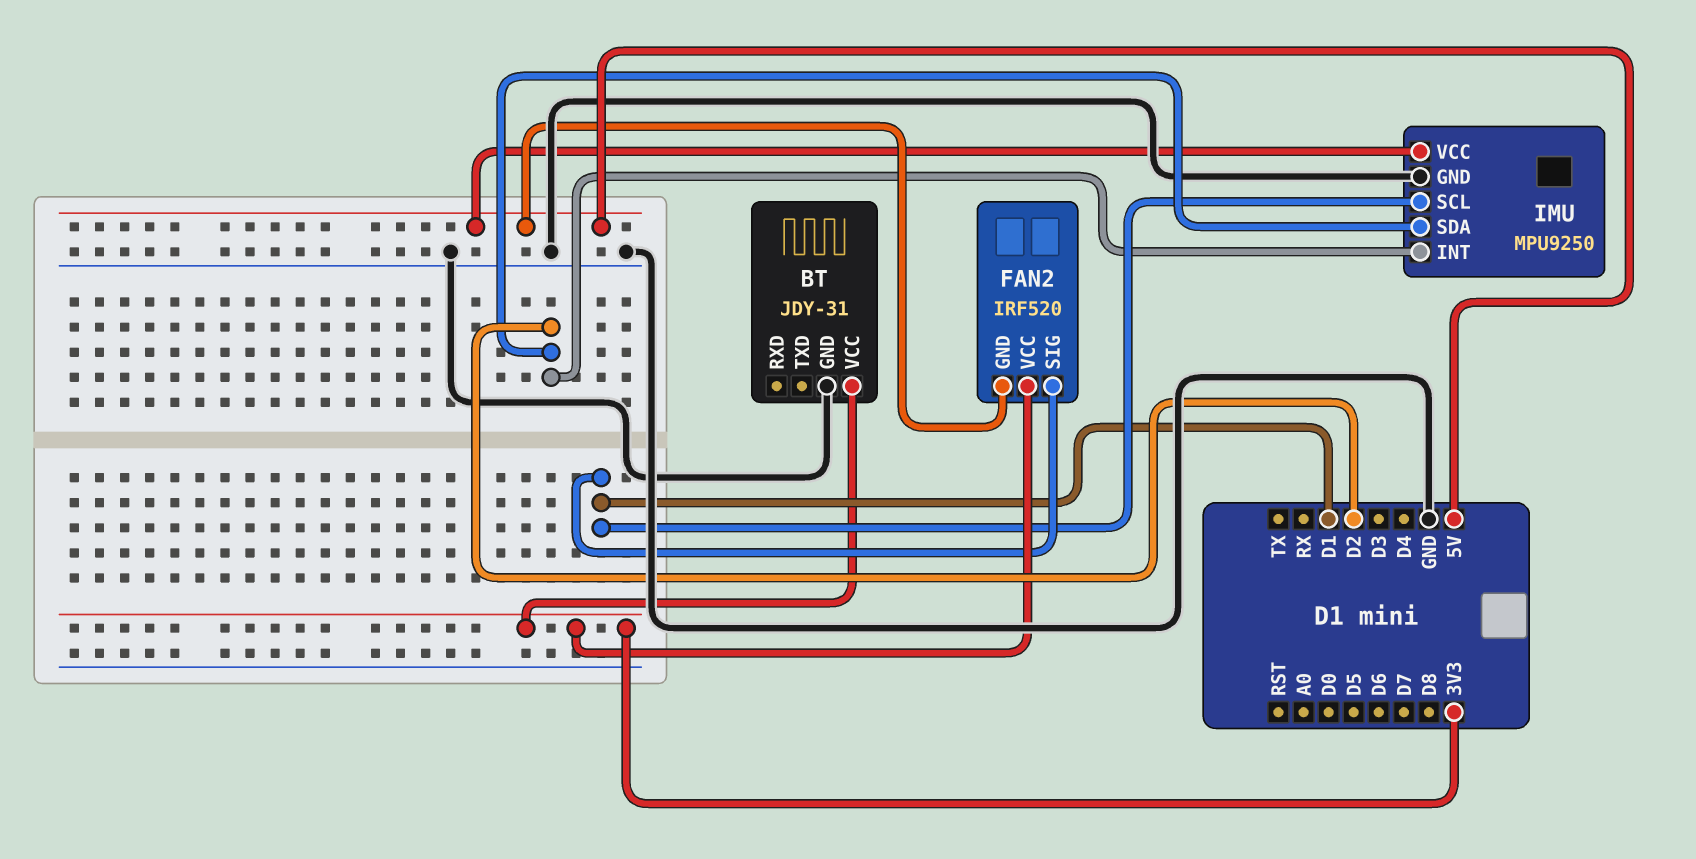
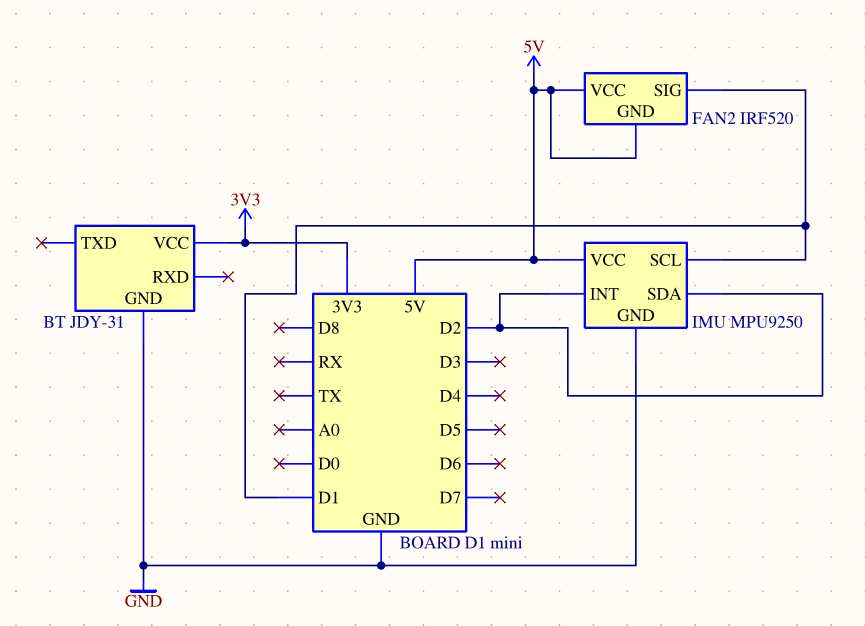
FAN2 pin VCC: 3V3 -> 5V

